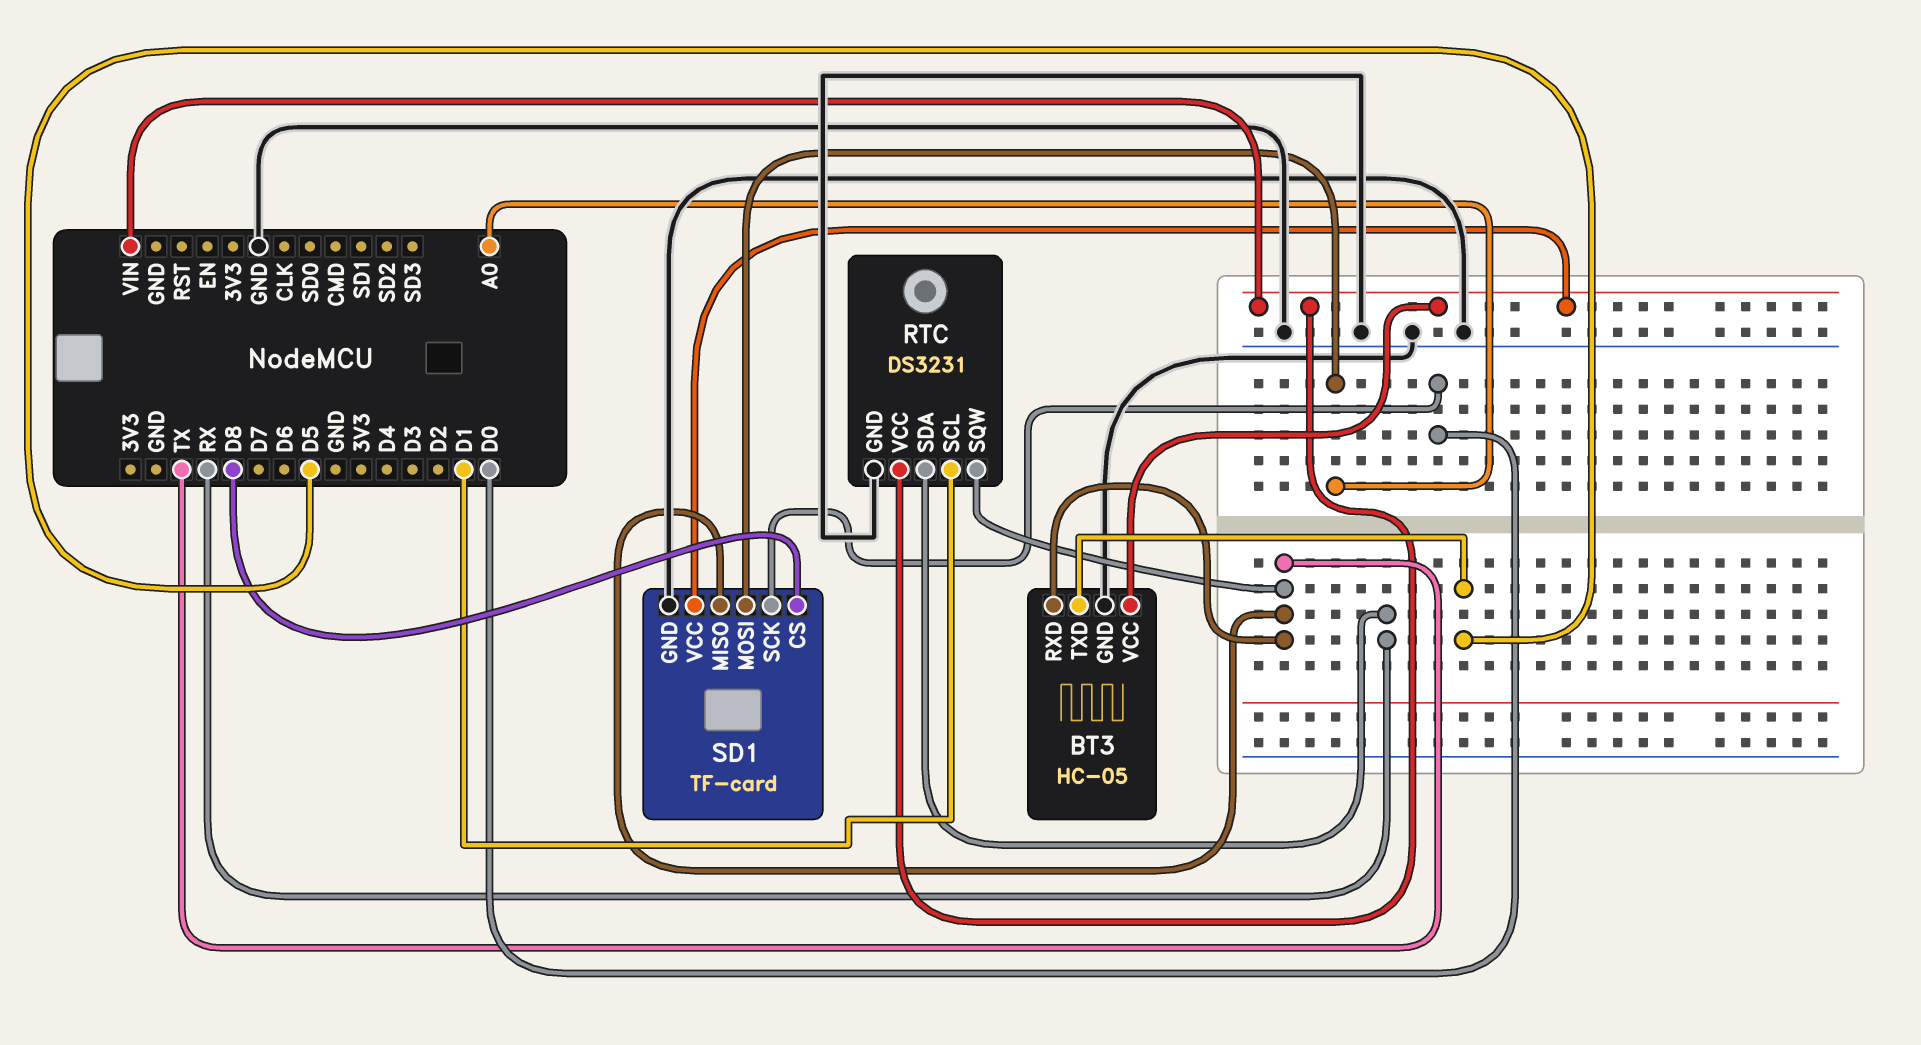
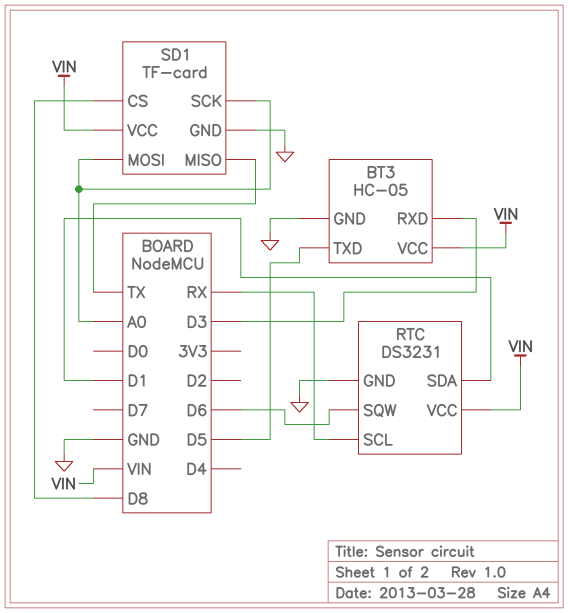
BT3 pin RXD: TX -> D3
RTC pin SCL: D1 -> RX
RTC pin SDA: RX -> D1
RTC pin SQW: TX -> D6
SD1 pin SCK: D0 -> A0

